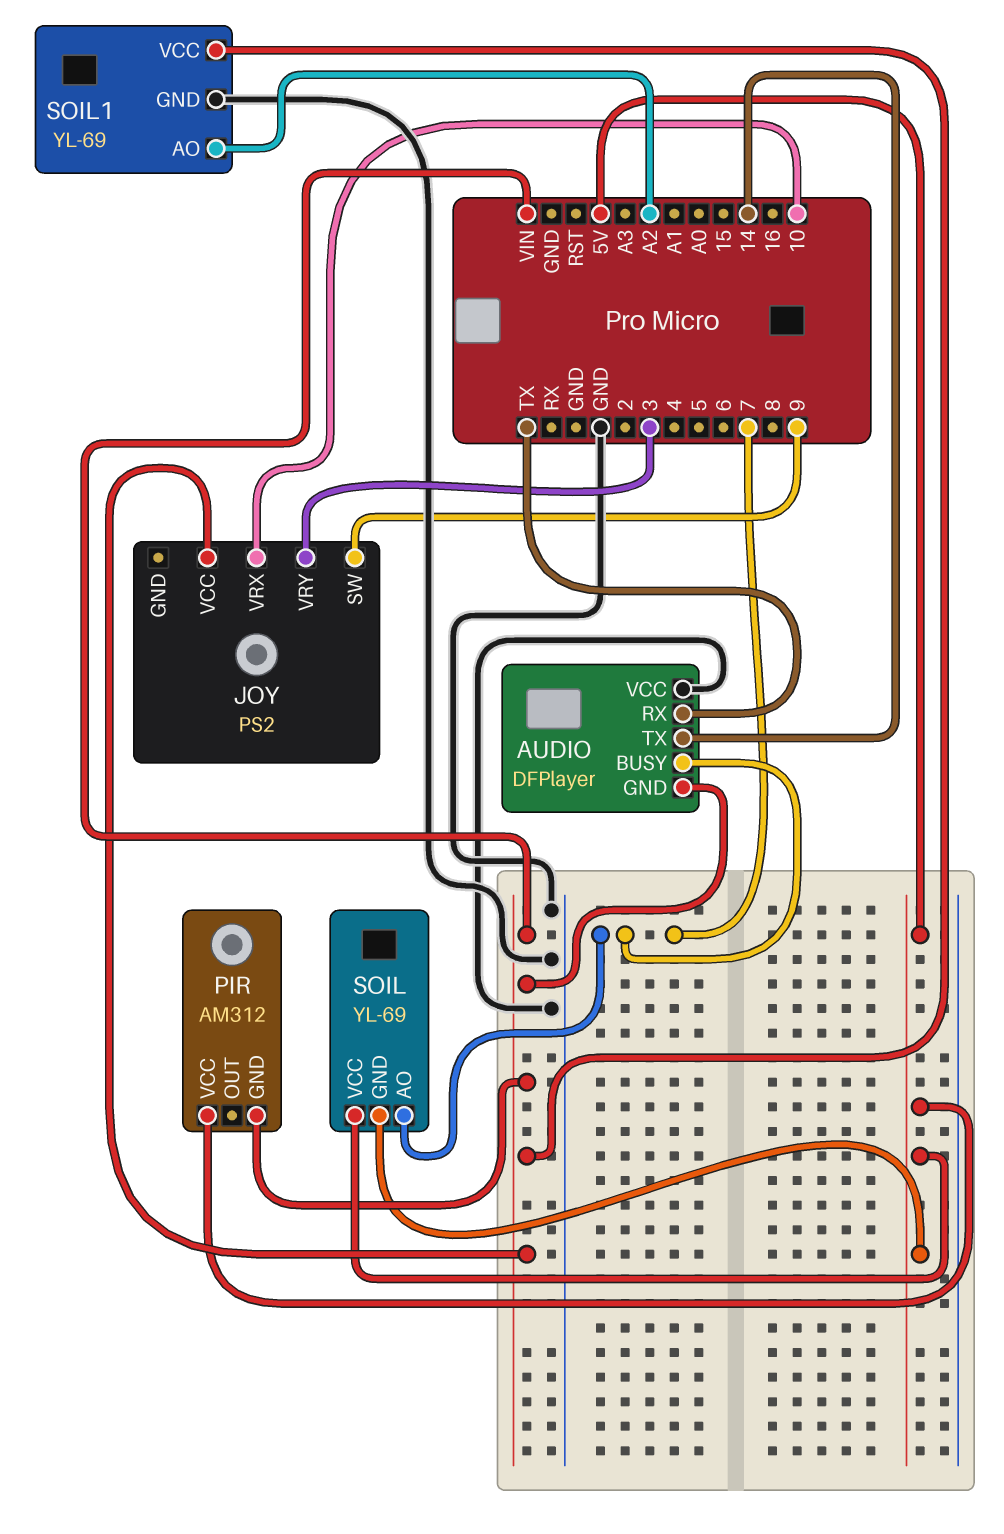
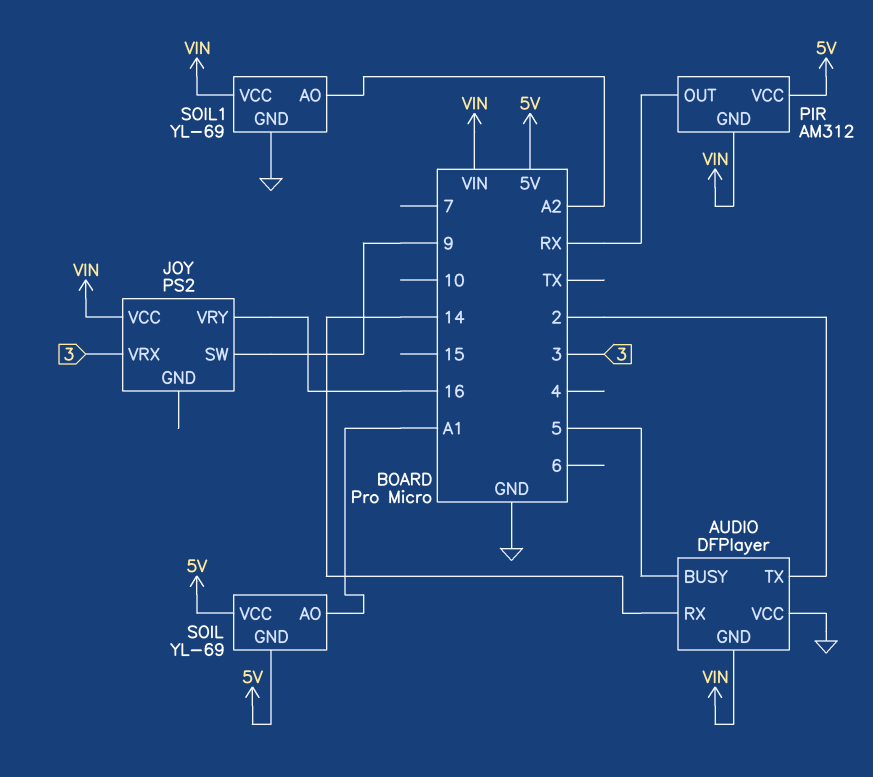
AUDIO pin BUSY: 7 -> 5
AUDIO pin RX: TX -> 14
AUDIO pin TX: 14 -> 2
JOY pin VRX: 10 -> 3
JOY pin VRY: 3 -> 16
PIR pin OUT: none -> RX
SOIL pin AO: 7 -> A1

